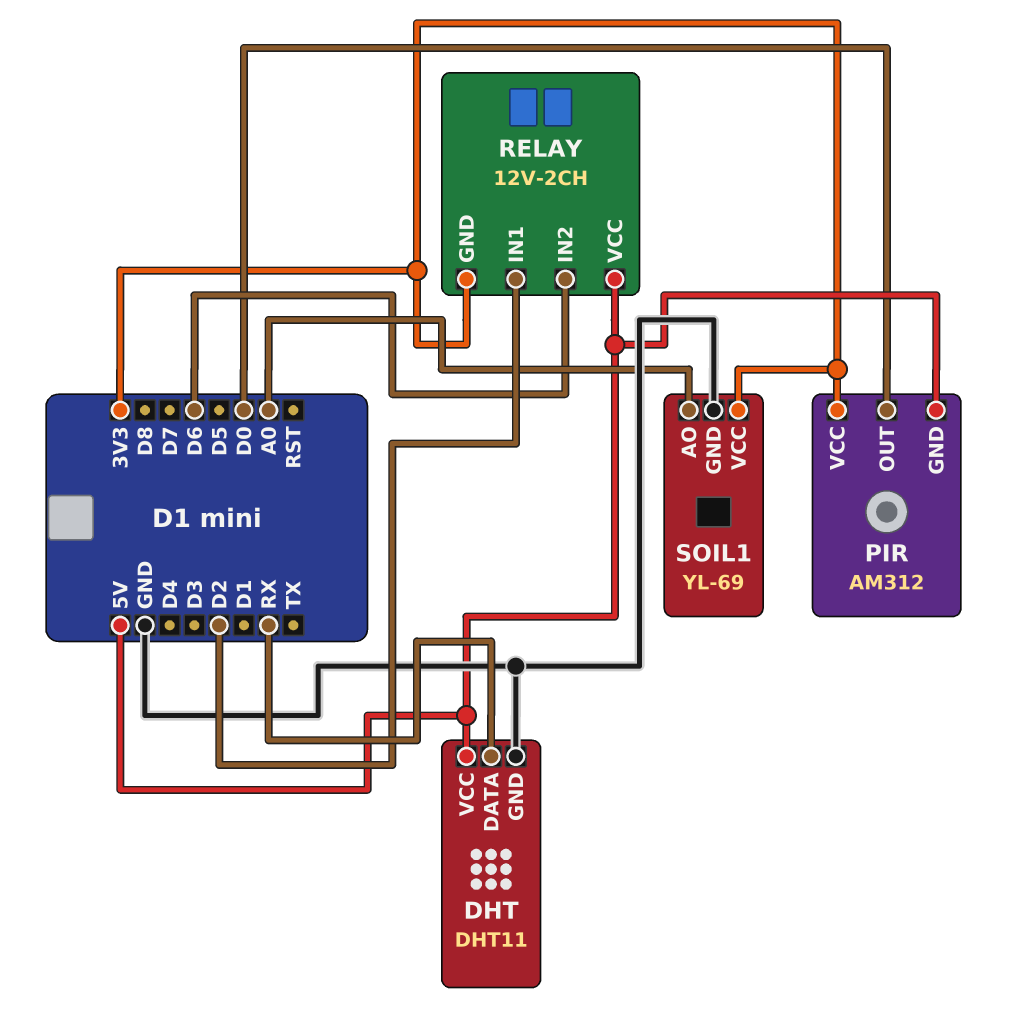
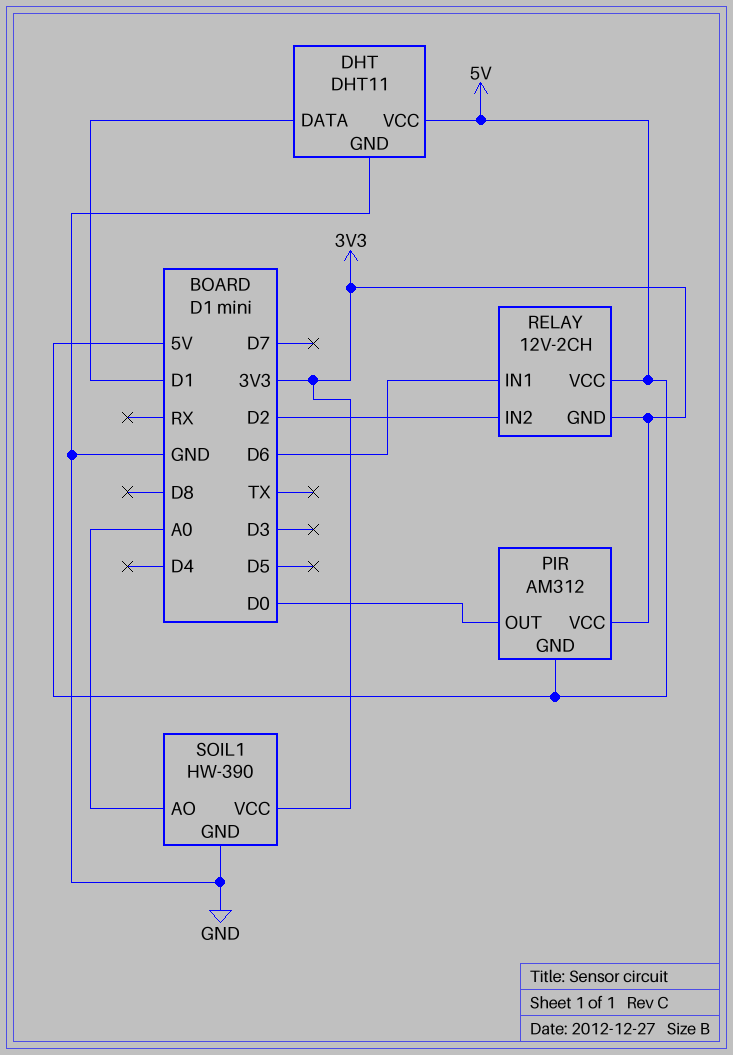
DHT pin DATA: RX -> D1
RELAY pin IN1: D2 -> D6
RELAY pin IN2: D6 -> D2
SOIL1: YL-69 -> HW-390

